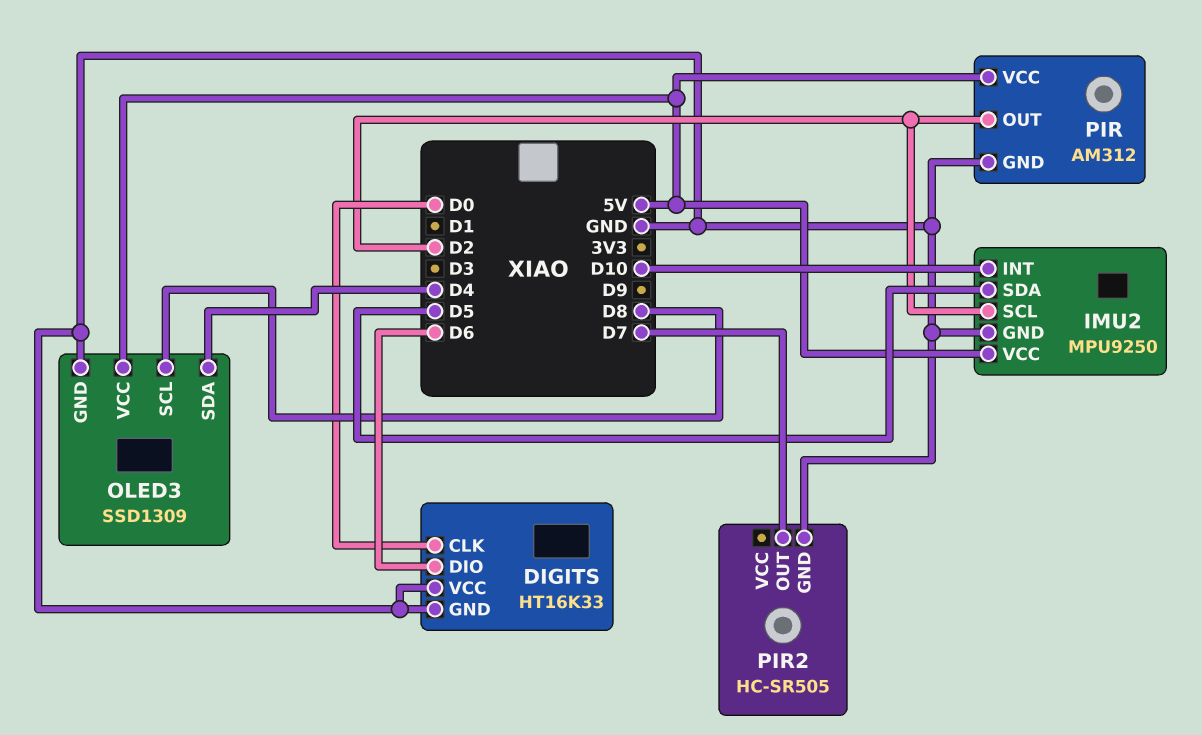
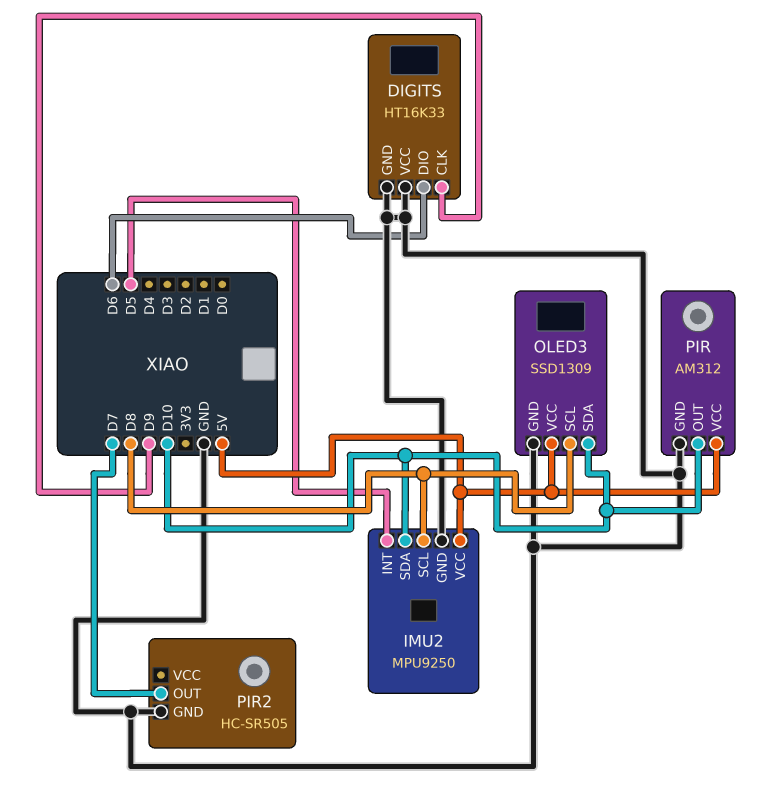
DIGITS pin CLK: D0 -> D9
IMU2 pin INT: D10 -> D5
IMU2 pin SCL: D2 -> D8
IMU2 pin SDA: D5 -> D10
OLED3 pin SDA: D4 -> D10
PIR pin OUT: D2 -> D10

